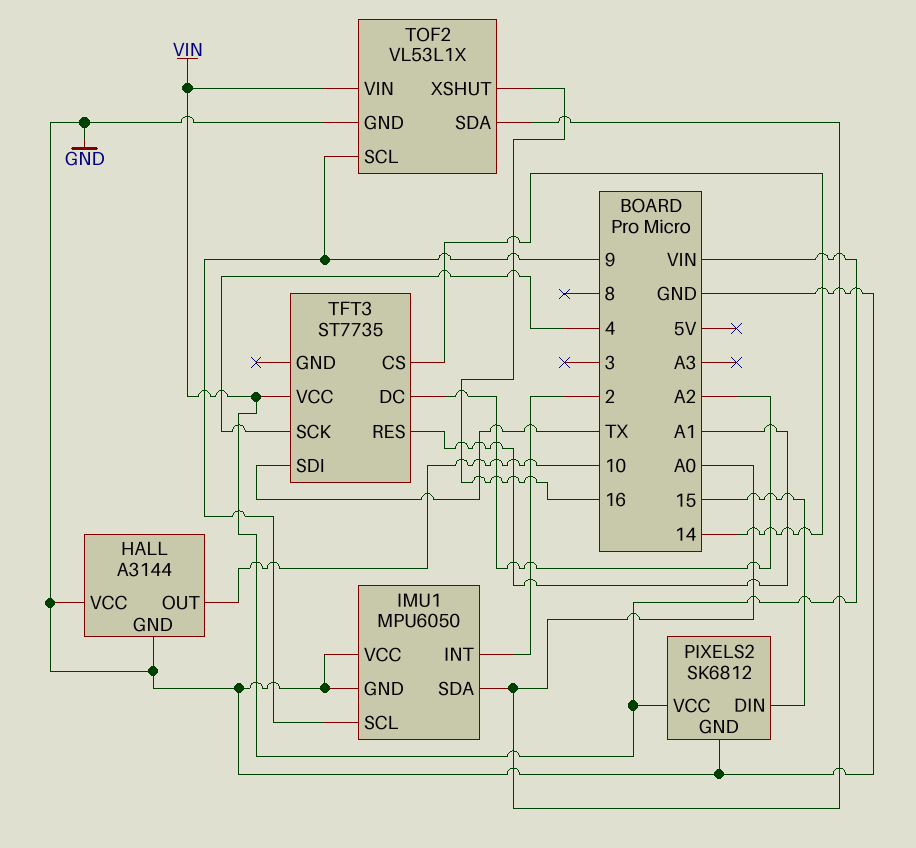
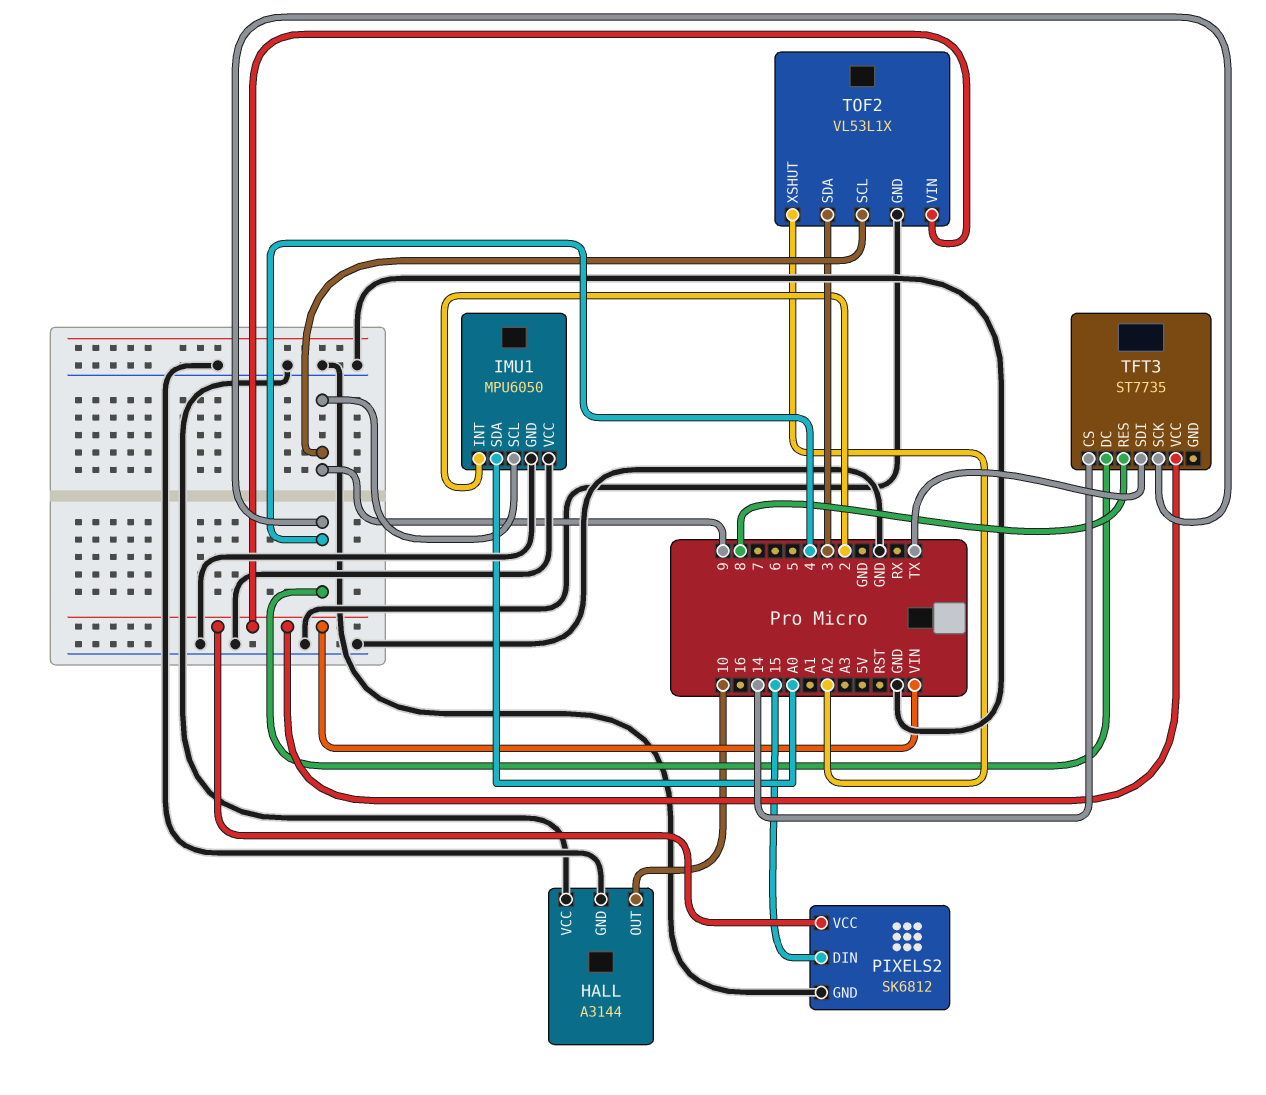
TFT3 pin DC: A2 -> 4
TFT3 pin RES: A1 -> 8
TOF2 pin SDA: A0 -> 3
TOF2 pin XSHUT: 16 -> A2

